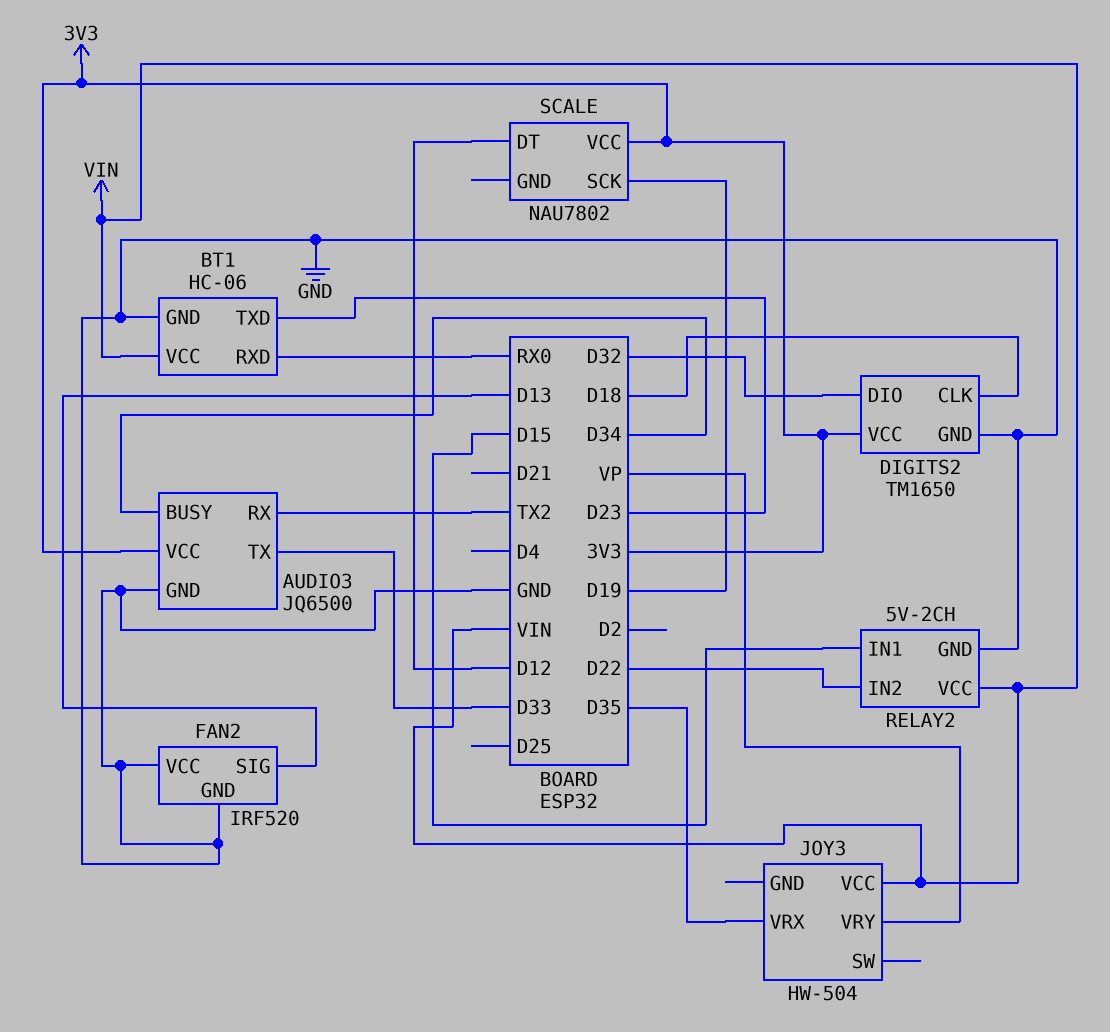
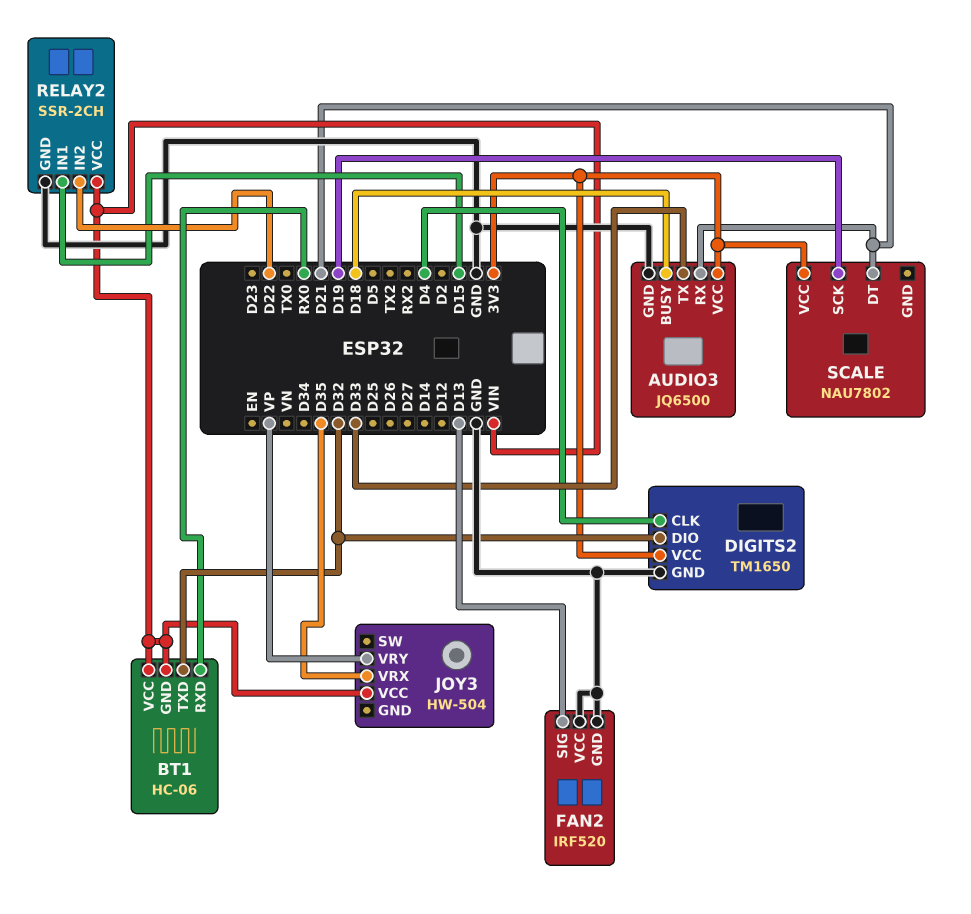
AUDIO3 pin BUSY: D34 -> D18
AUDIO3 pin RX: TX2 -> D21
BT1 pin GND: GND -> VIN
BT1 pin TXD: D23 -> D32
DIGITS2 pin CLK: D18 -> D4
RELAY2: 5V-2CH -> SSR-2CH
SCALE pin DT: D12 -> D21

